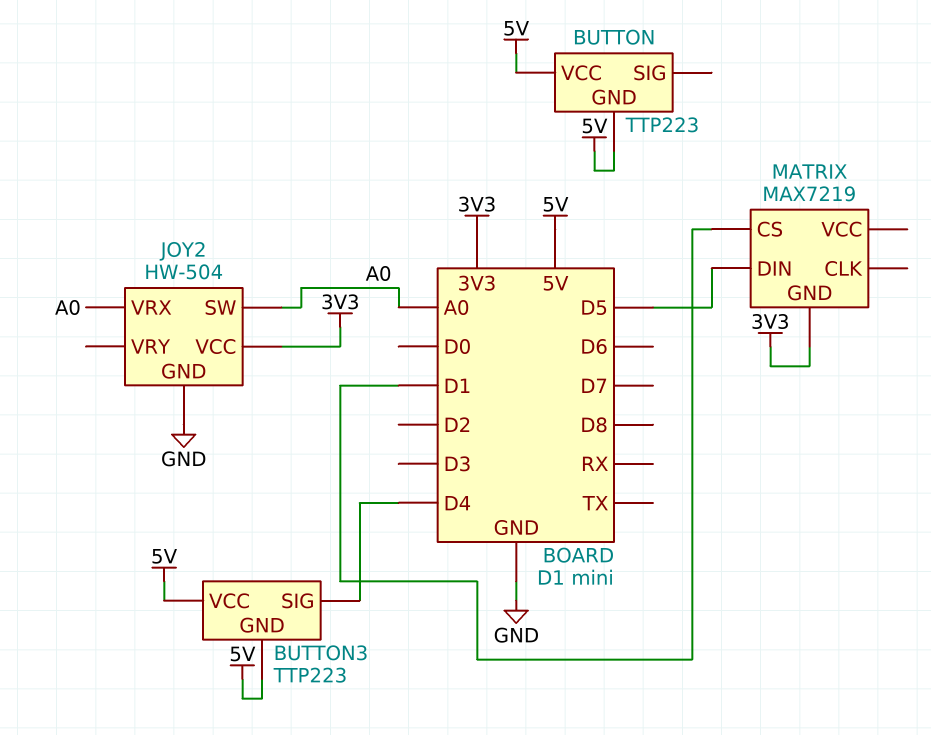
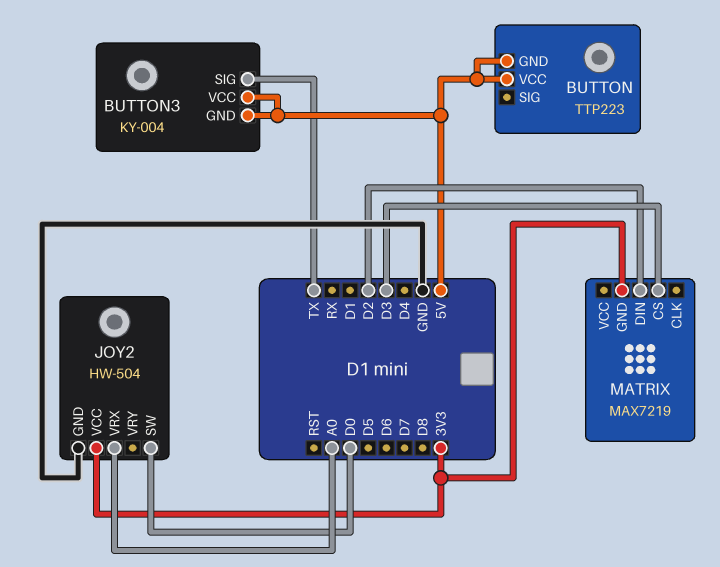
BUTTON3: TTP223 -> KY-004
BUTTON3 pin SIG: D4 -> TX
JOY2 pin SW: A0 -> D0
MATRIX pin CS: D1 -> D3
MATRIX pin DIN: D5 -> D2

